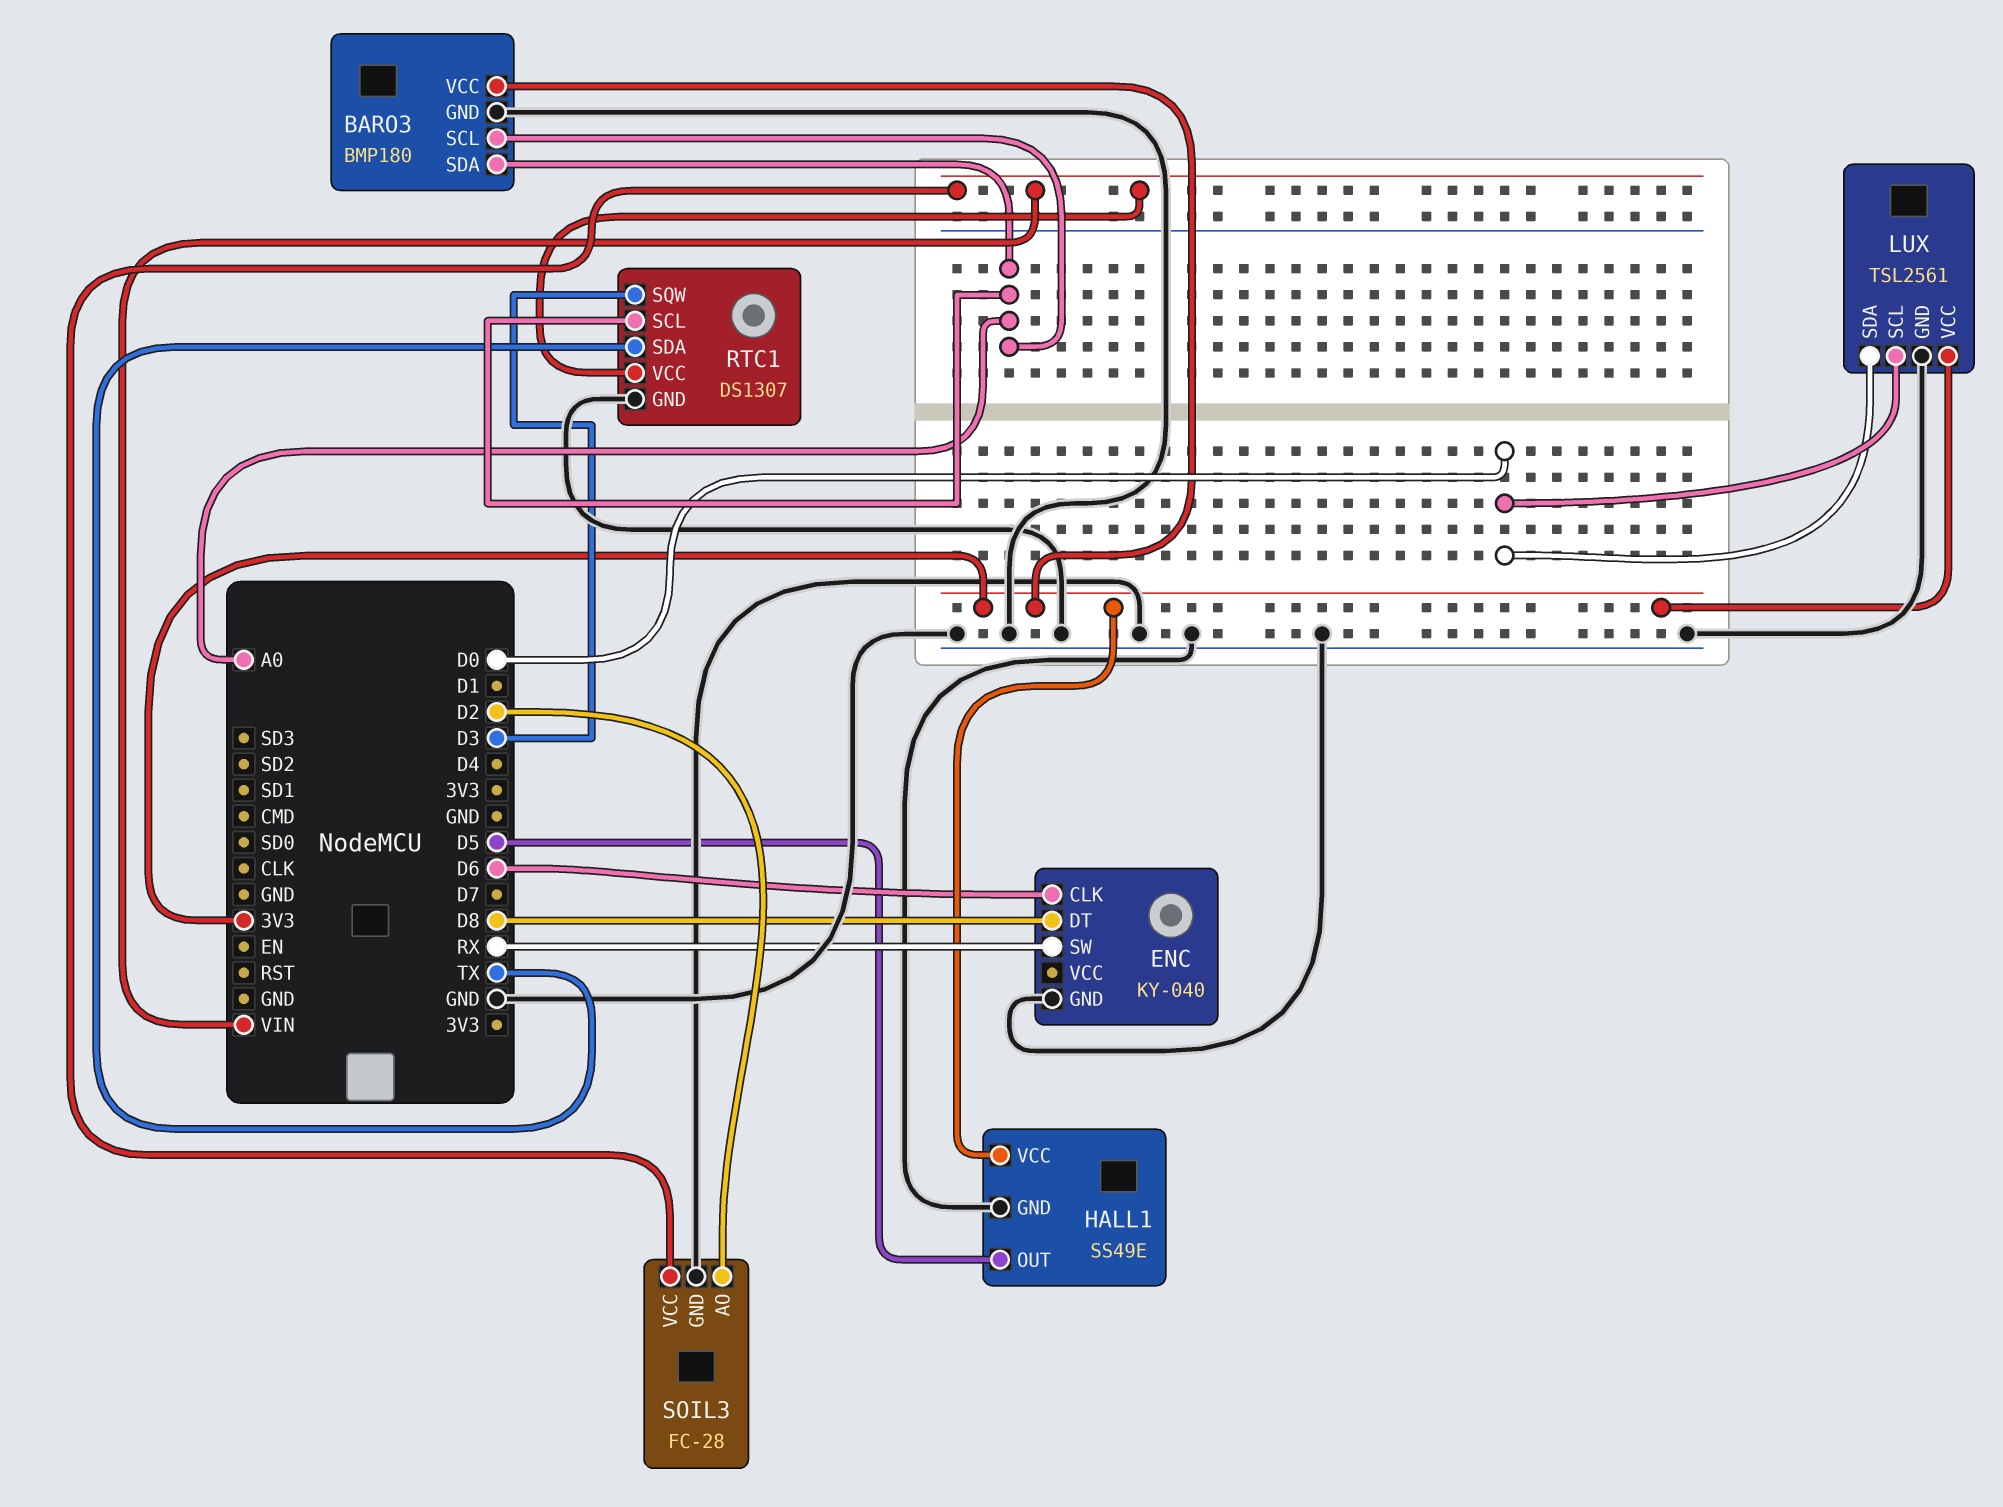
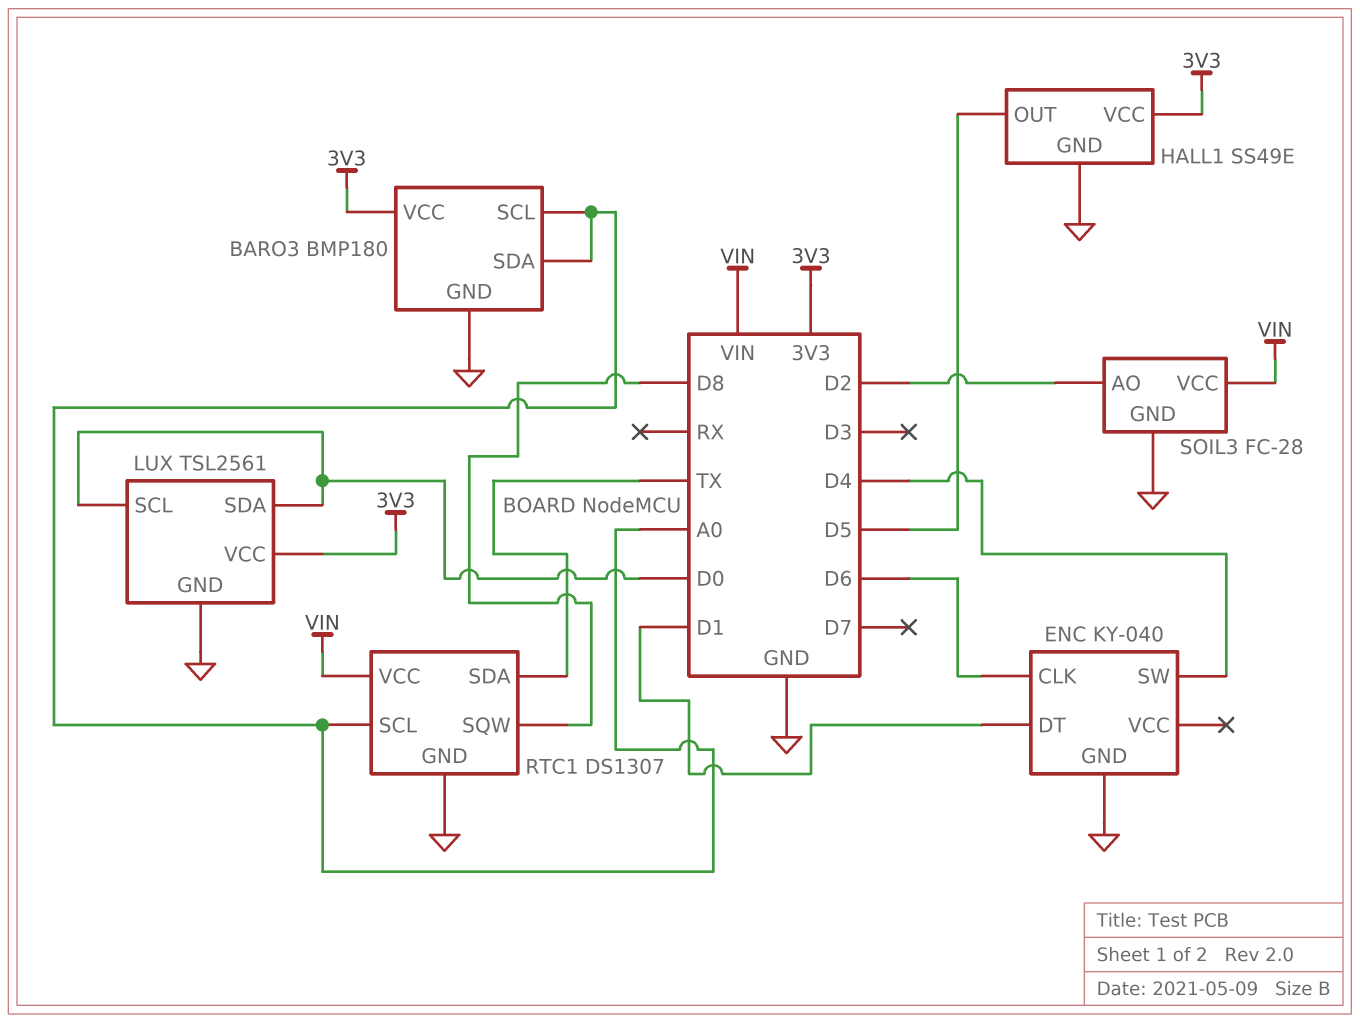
ENC pin DT: D8 -> D1
ENC pin SW: RX -> D4
RTC1 pin SQW: D3 -> D8

